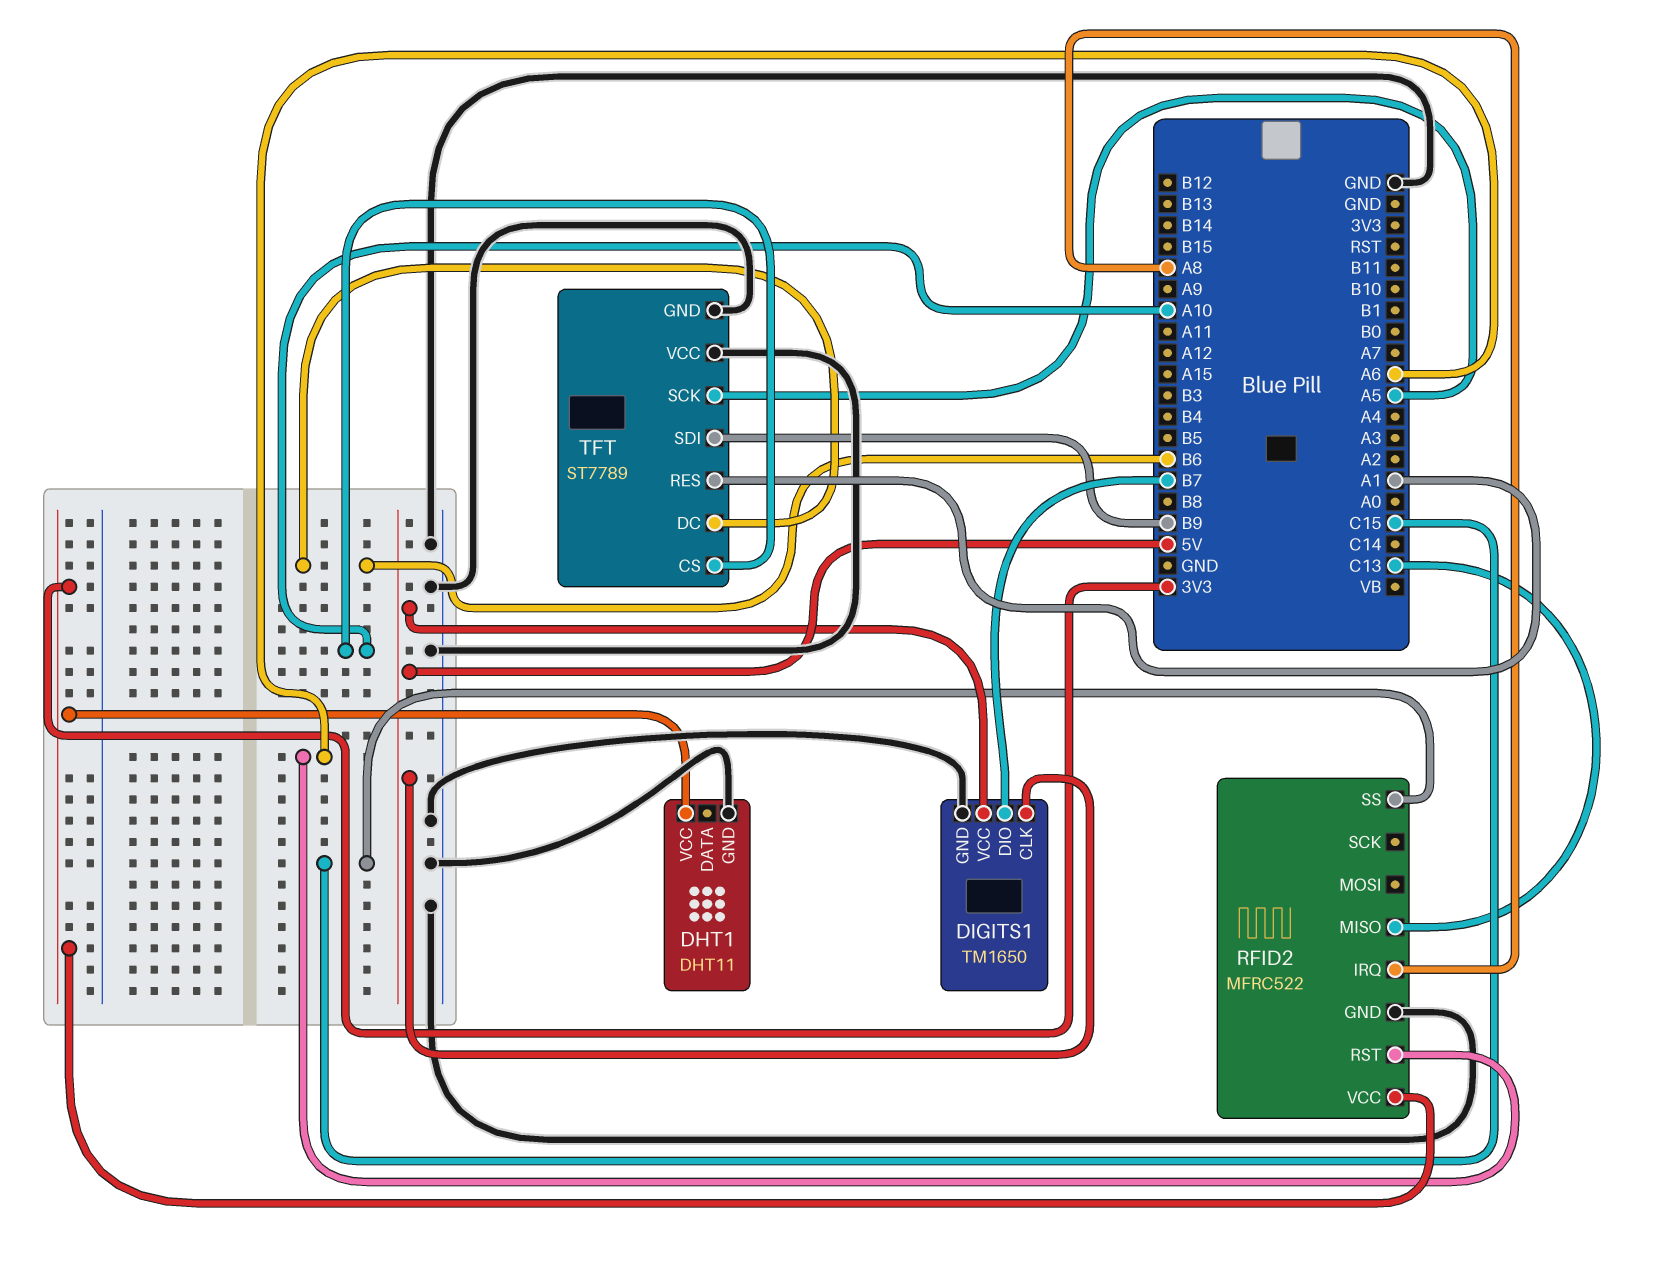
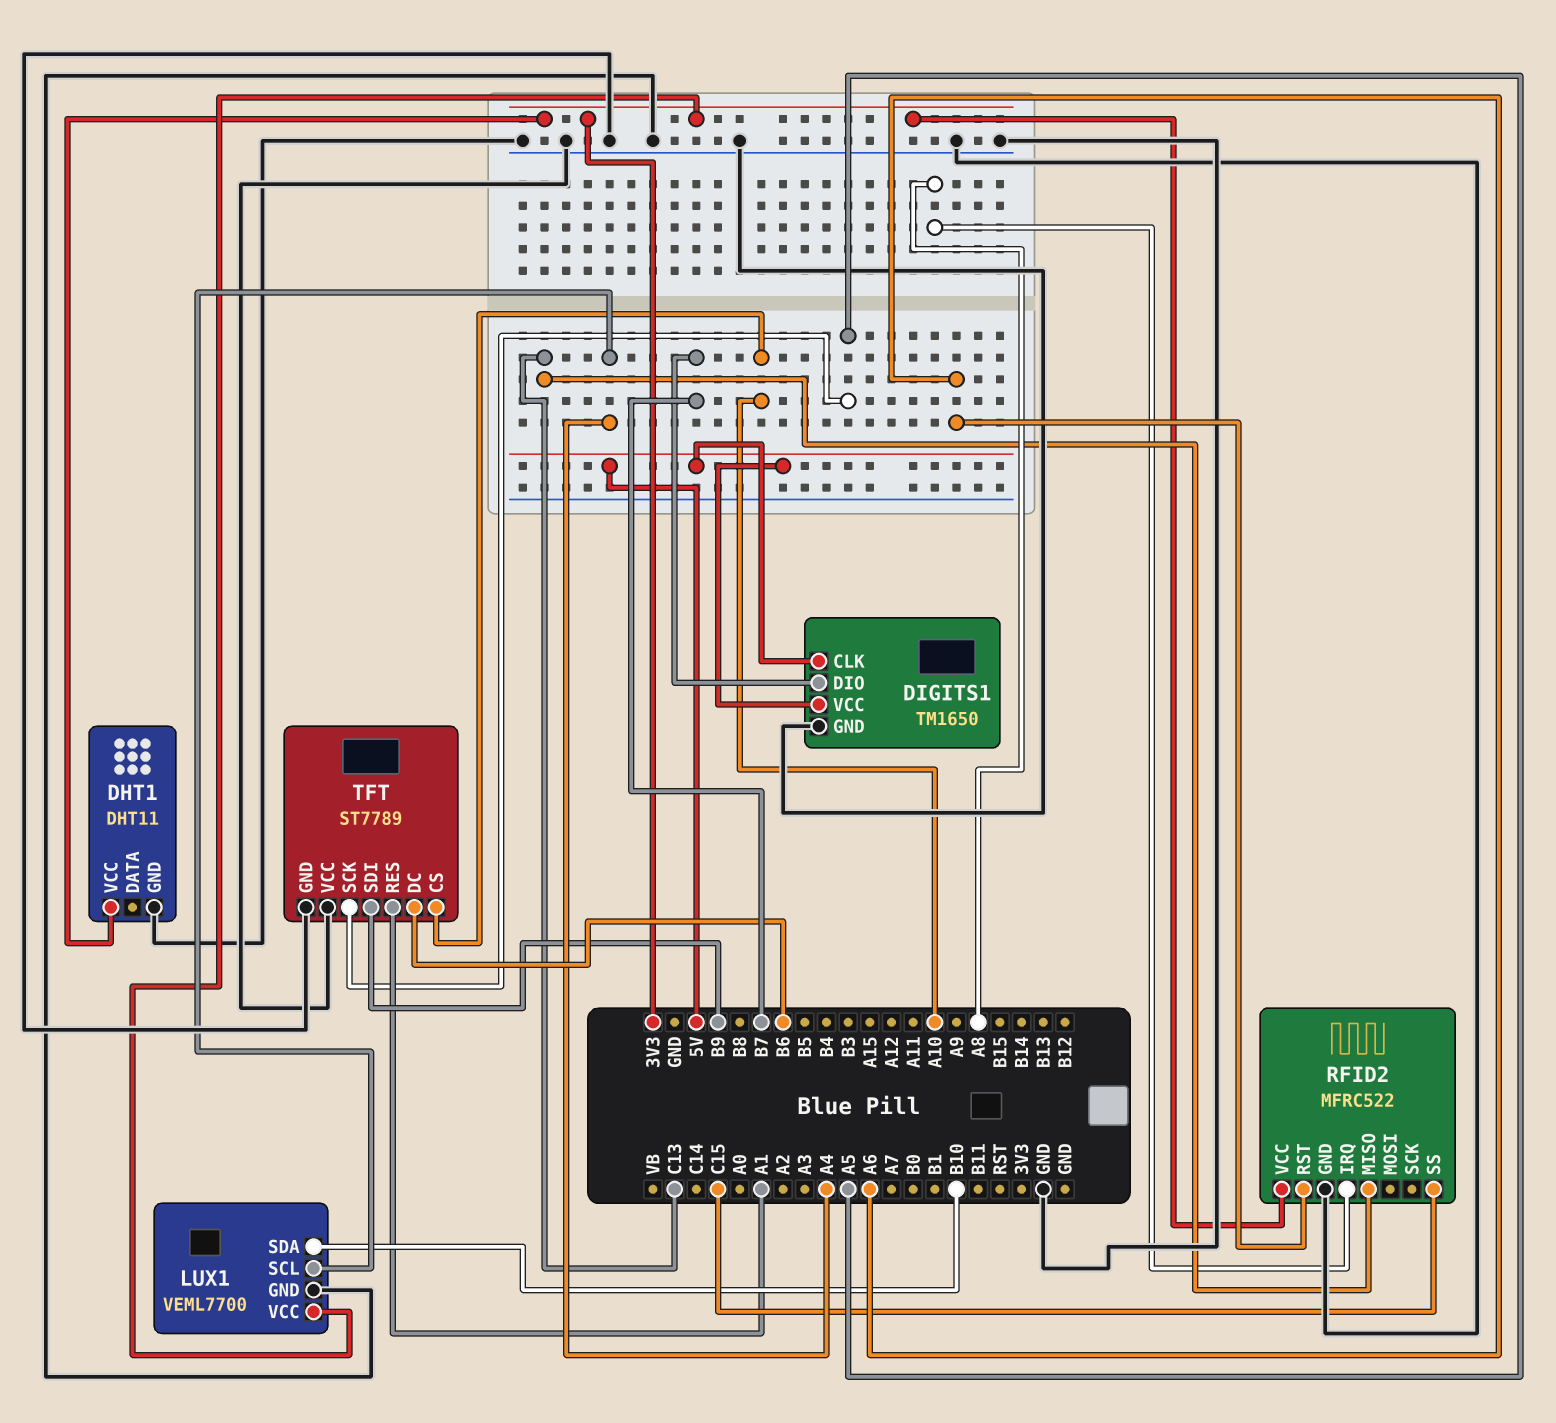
LUX1: none -> VEML7700
LUX1 pin GND: none -> GND
LUX1 pin SCL: none -> A4
LUX1 pin SDA: none -> B10
LUX1 pin VCC: none -> 3V3

